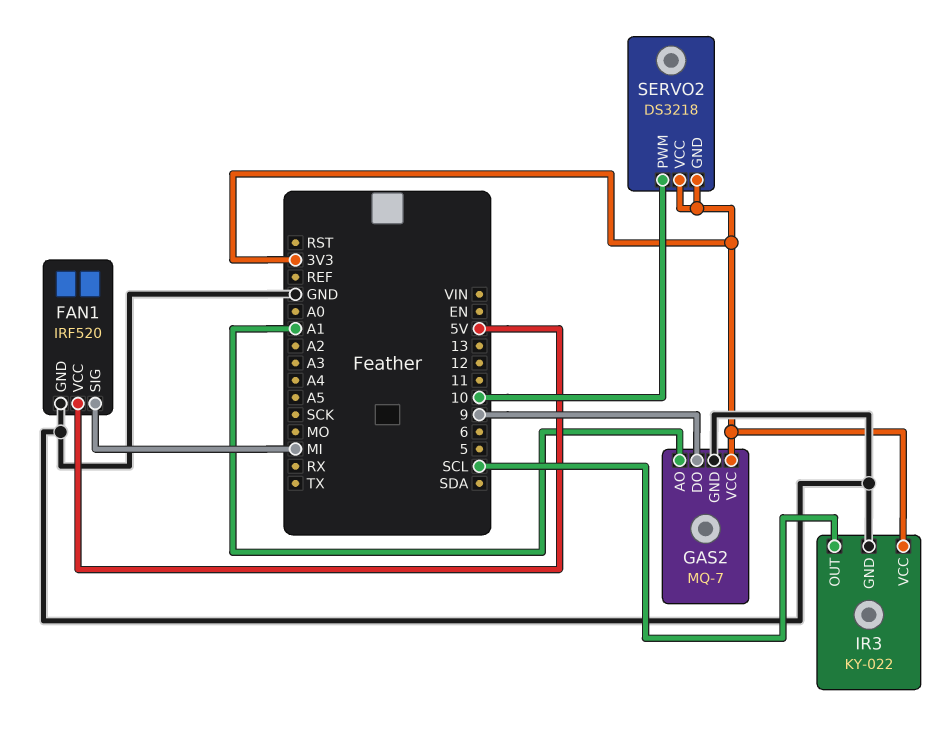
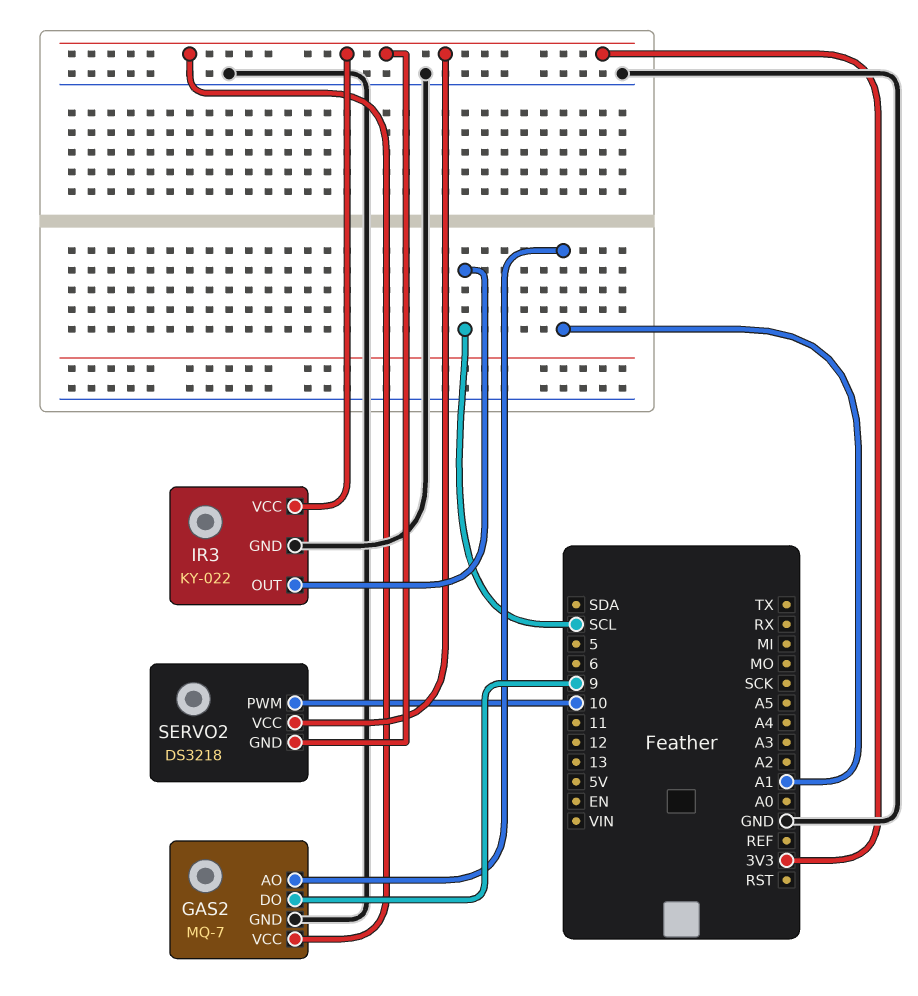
FAN1: IRF520 -> none
FAN1 pin GND: GND -> none
FAN1 pin SIG: MI -> none
FAN1 pin VCC: 5V -> none

